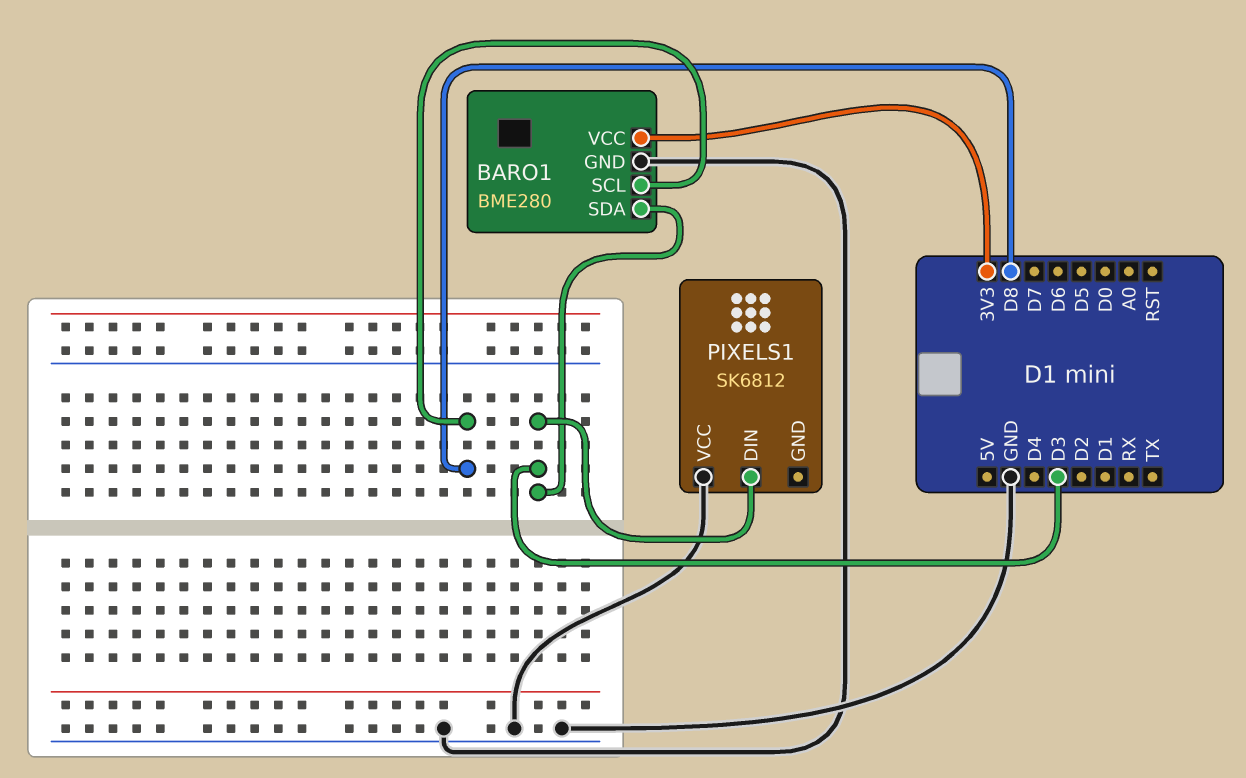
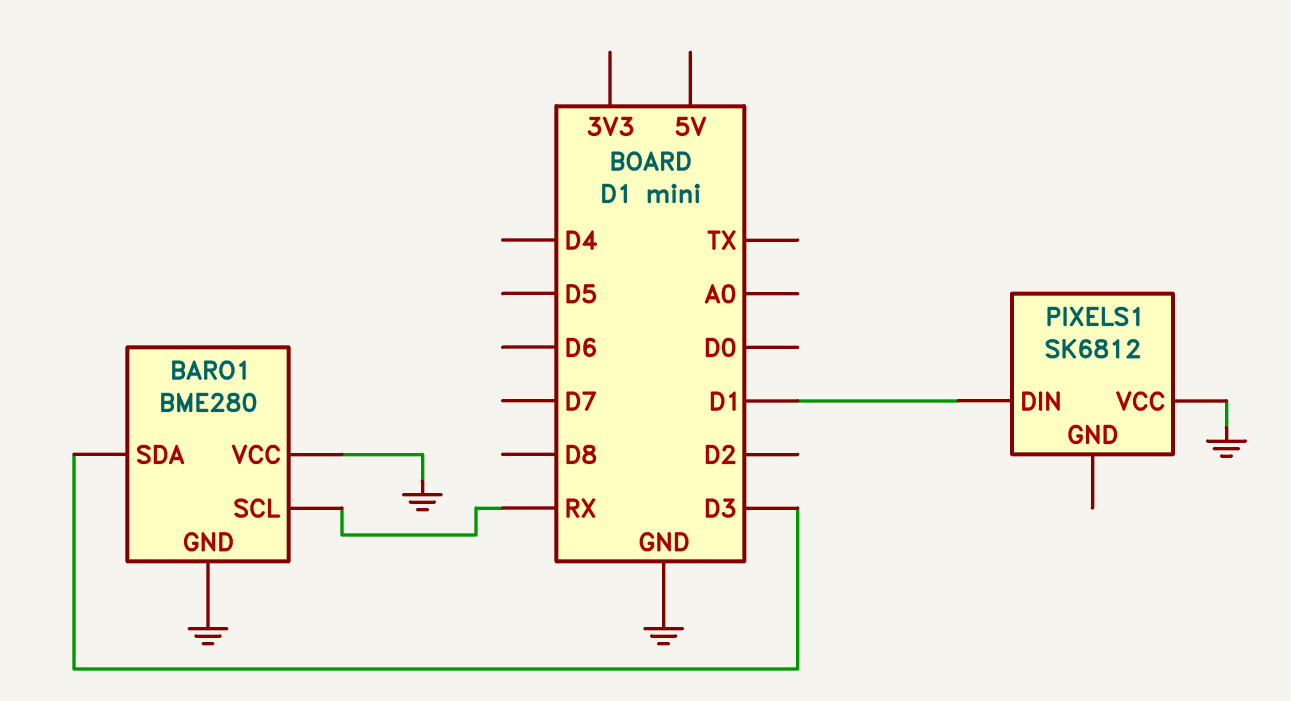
BARO1 pin SCL: D8 -> RX
BARO1 pin VCC: 3V3 -> GND
PIXELS1 pin DIN: D3 -> D1

